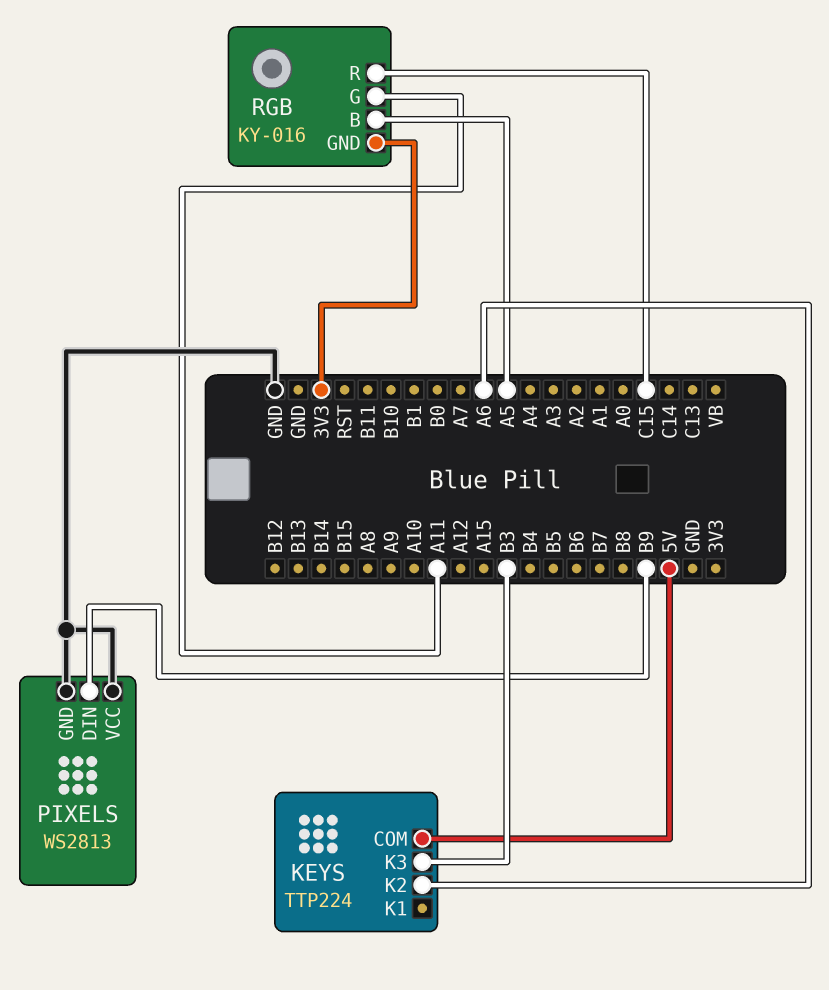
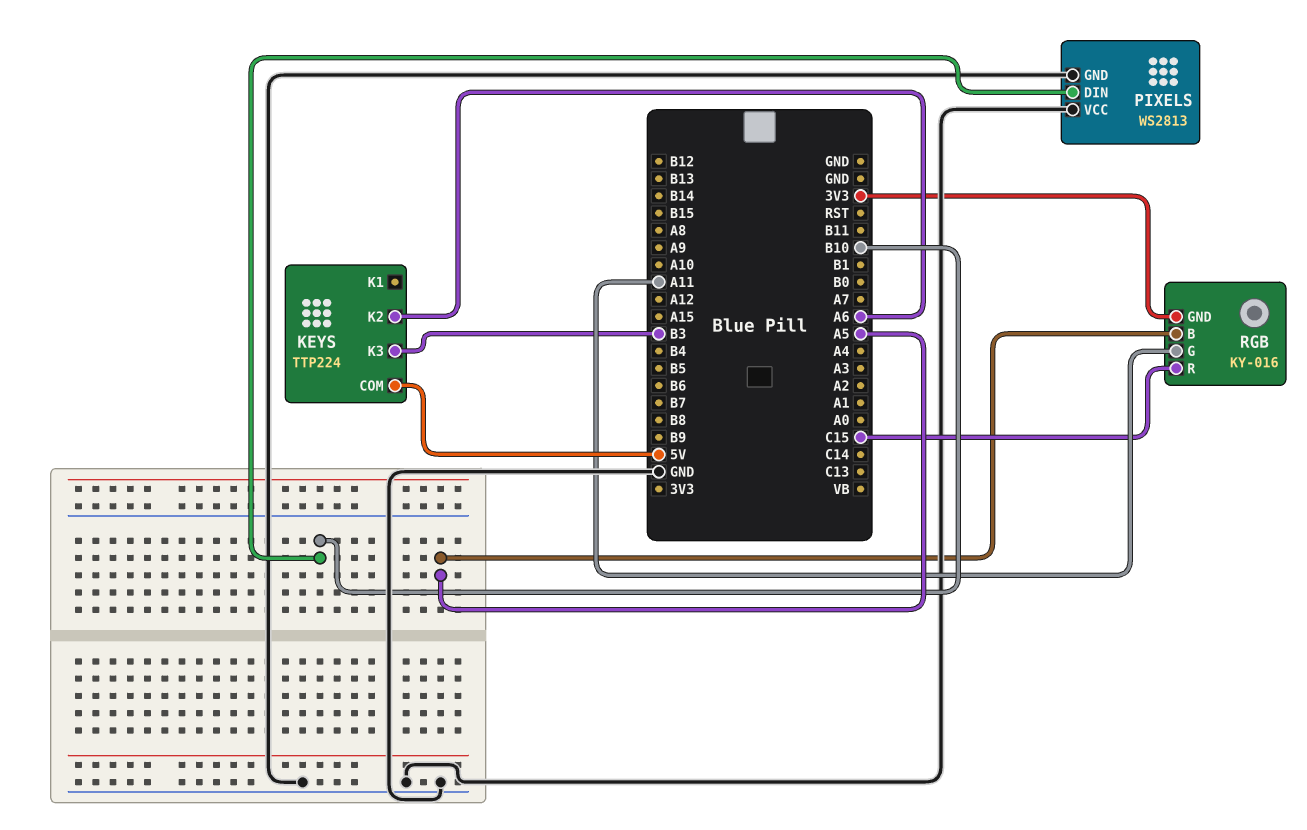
PIXELS pin DIN: B9 -> B10

